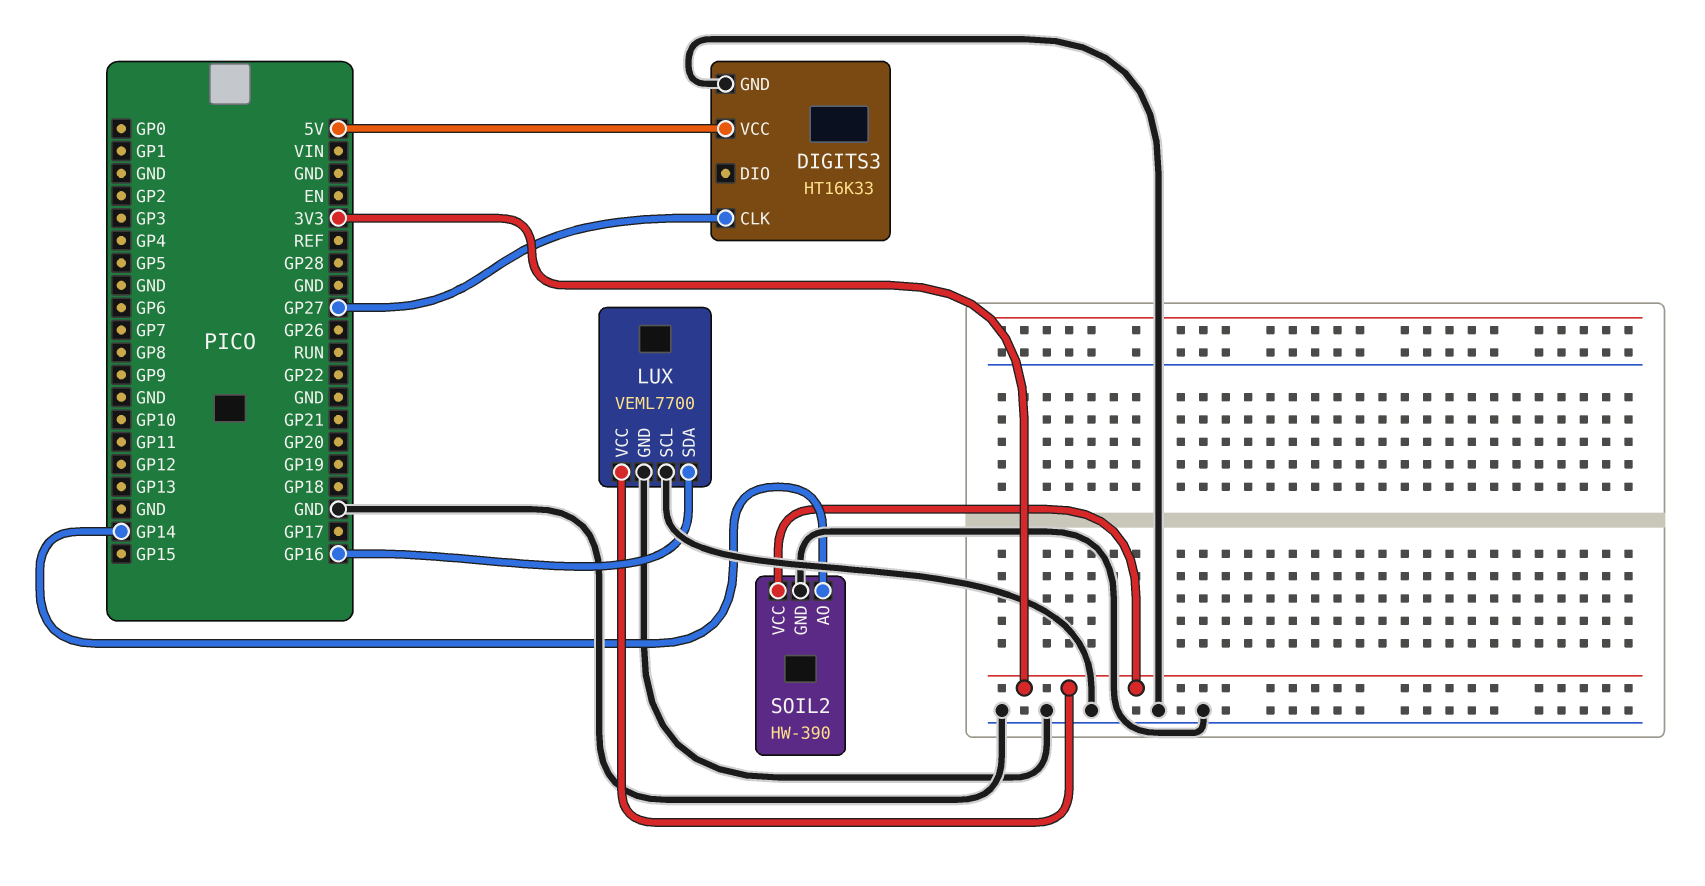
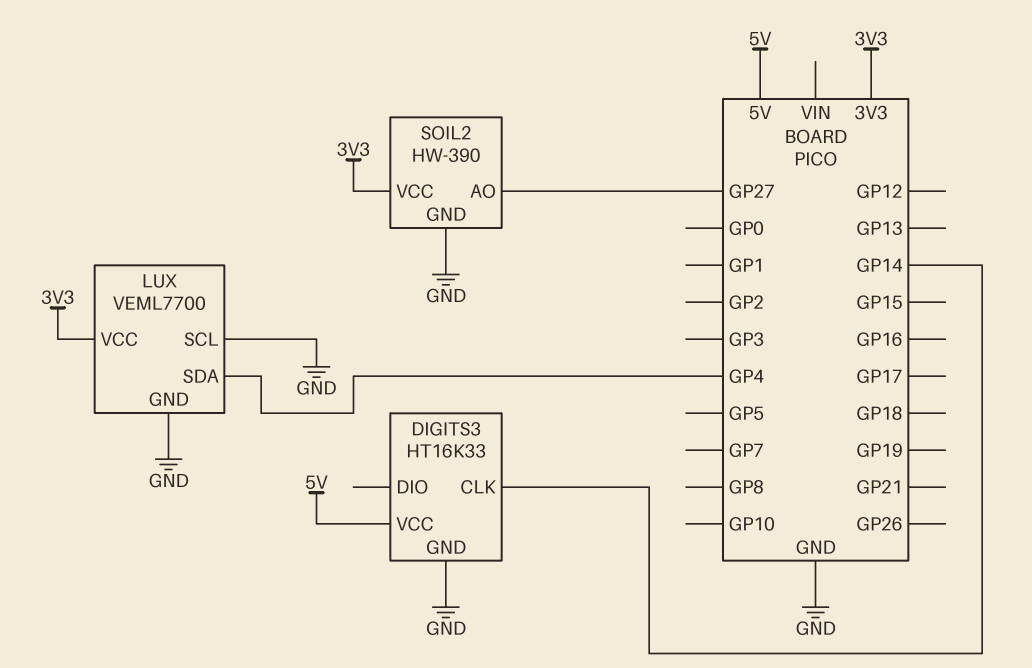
DIGITS3 pin CLK: GP27 -> GP14
LUX pin SDA: GP16 -> GP4
SOIL2 pin AO: GP14 -> GP27

